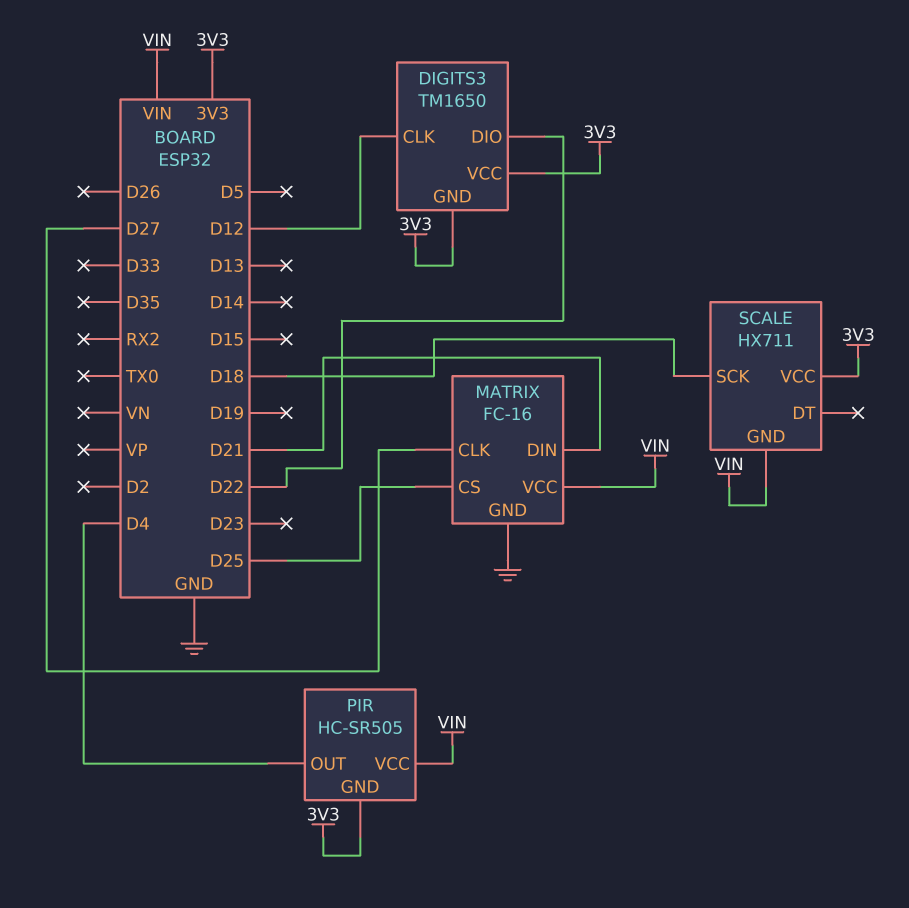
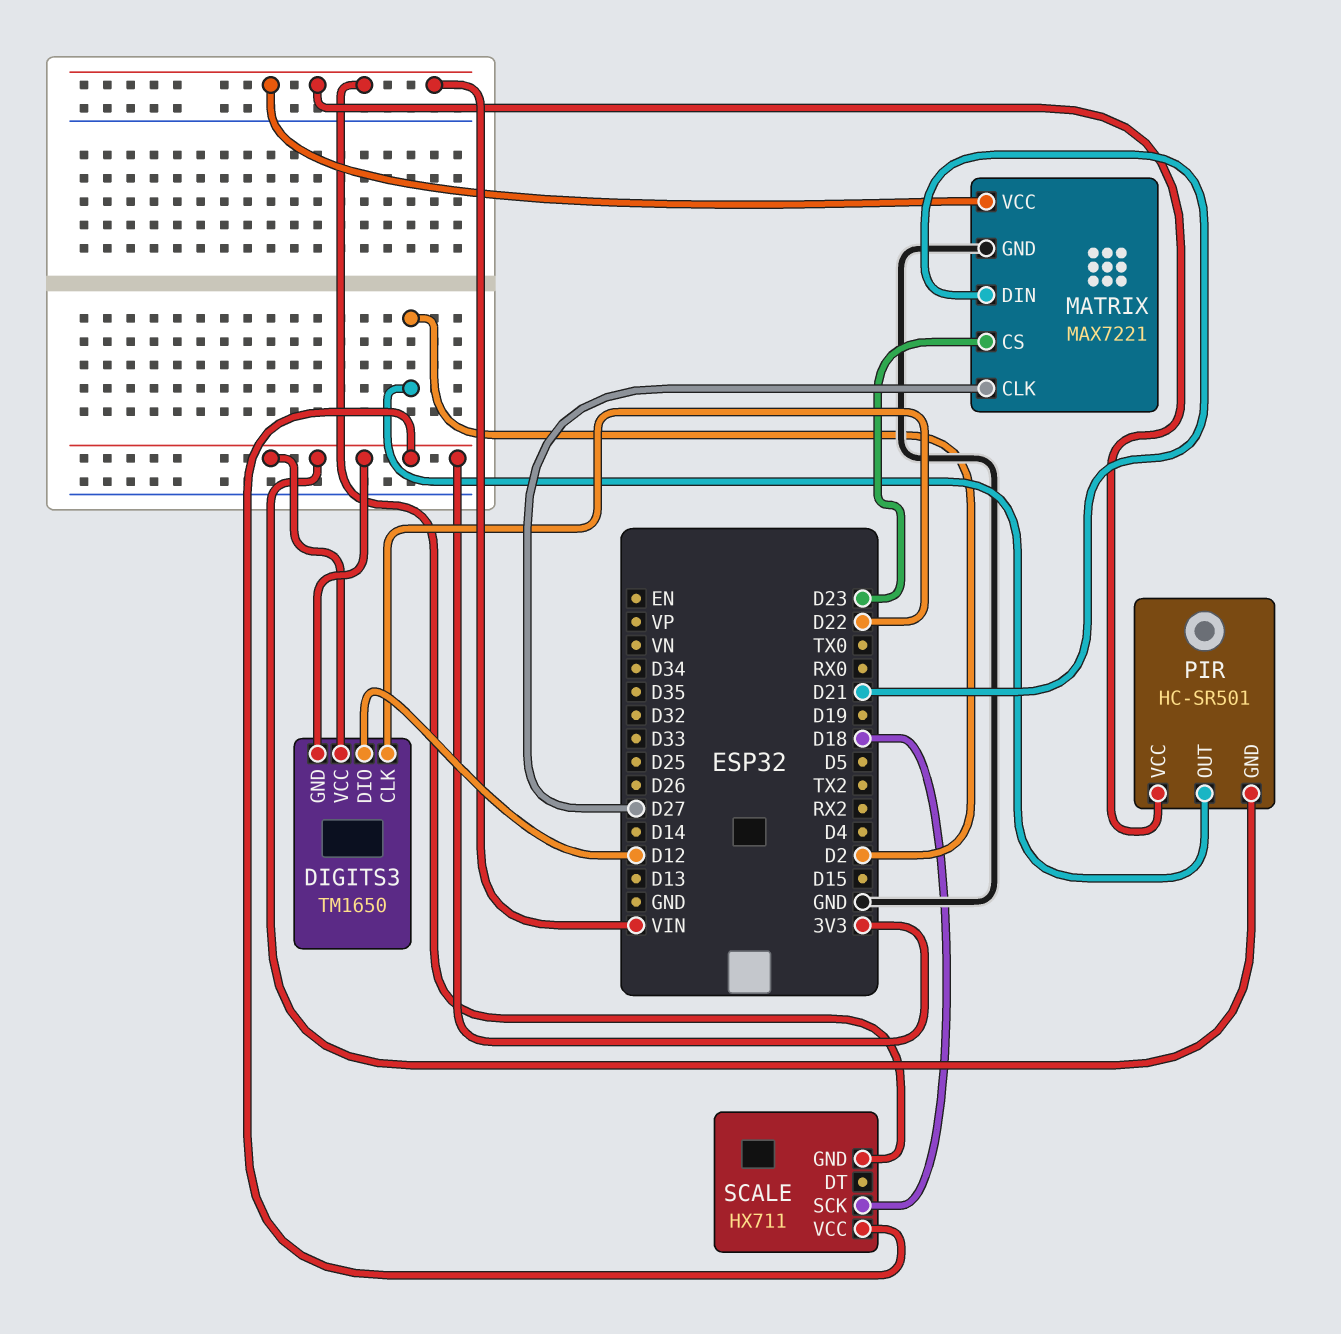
DIGITS3 pin CLK: D12 -> D22
DIGITS3 pin DIO: D22 -> D12
MATRIX: FC-16 -> MAX7221
MATRIX pin CS: D25 -> D23
PIR: HC-SR505 -> HC-SR501
PIR pin OUT: D4 -> D2

